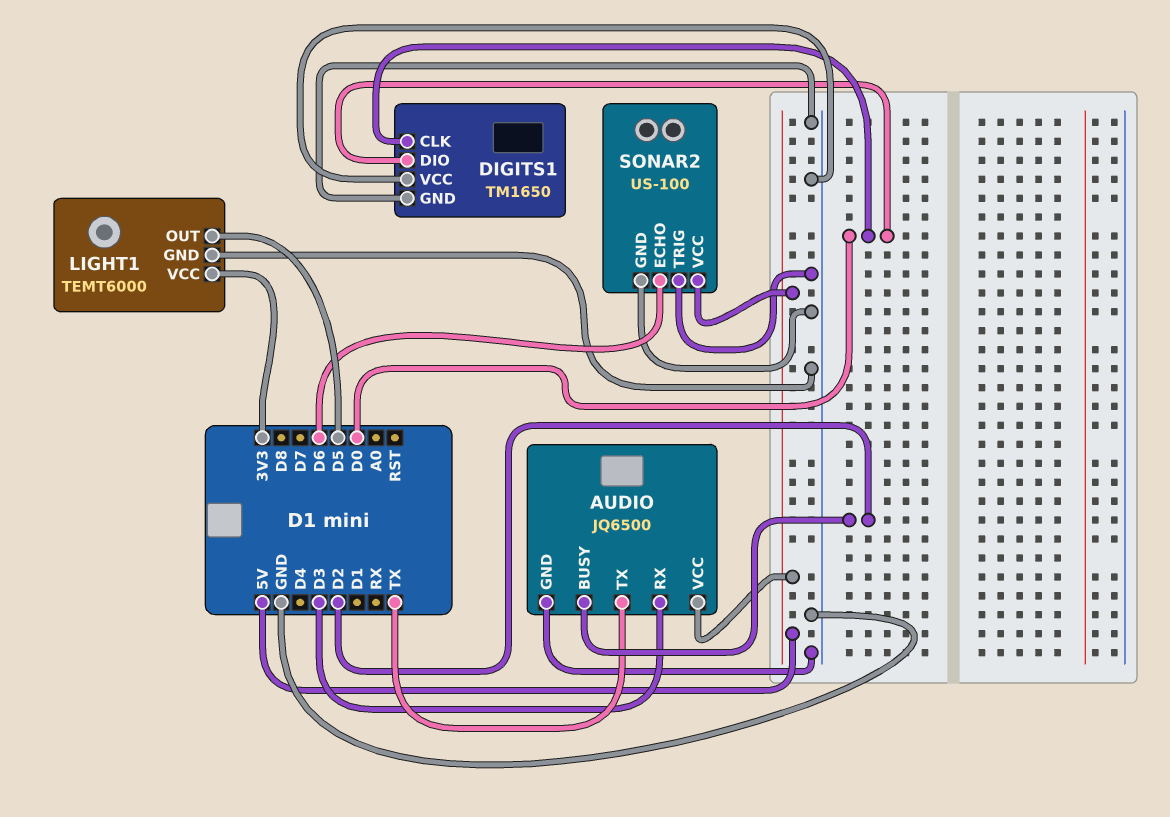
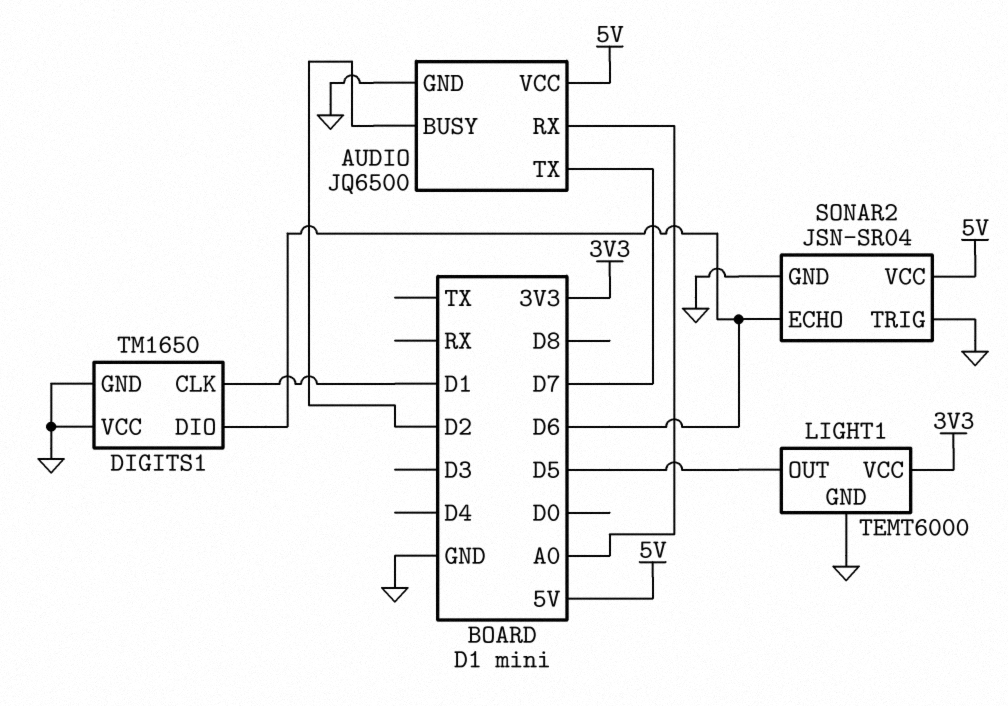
AUDIO pin RX: D3 -> A0
AUDIO pin TX: TX -> D7
DIGITS1 pin CLK: D0 -> D1
DIGITS1 pin DIO: D0 -> D6
SONAR2: US-100 -> JSN-SR04

